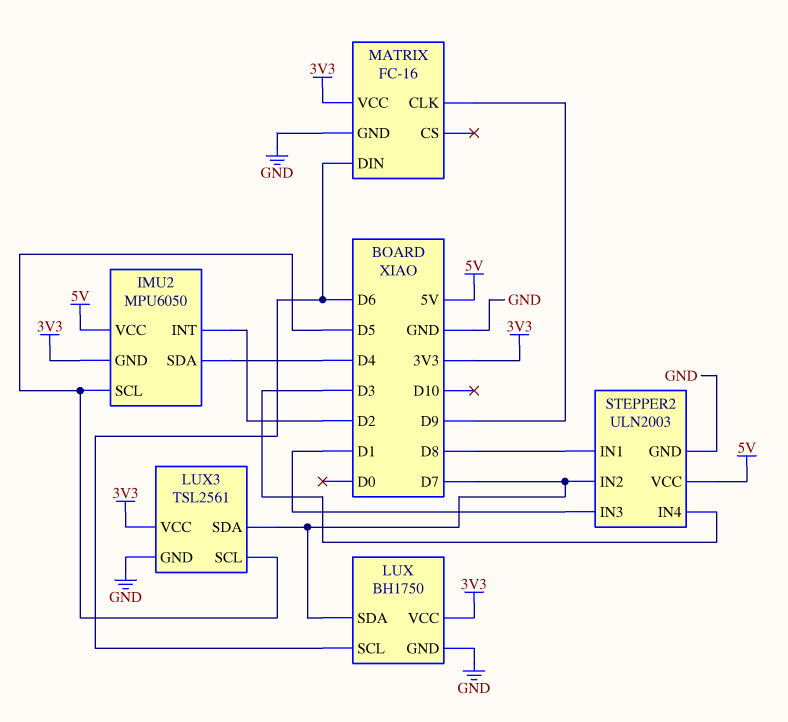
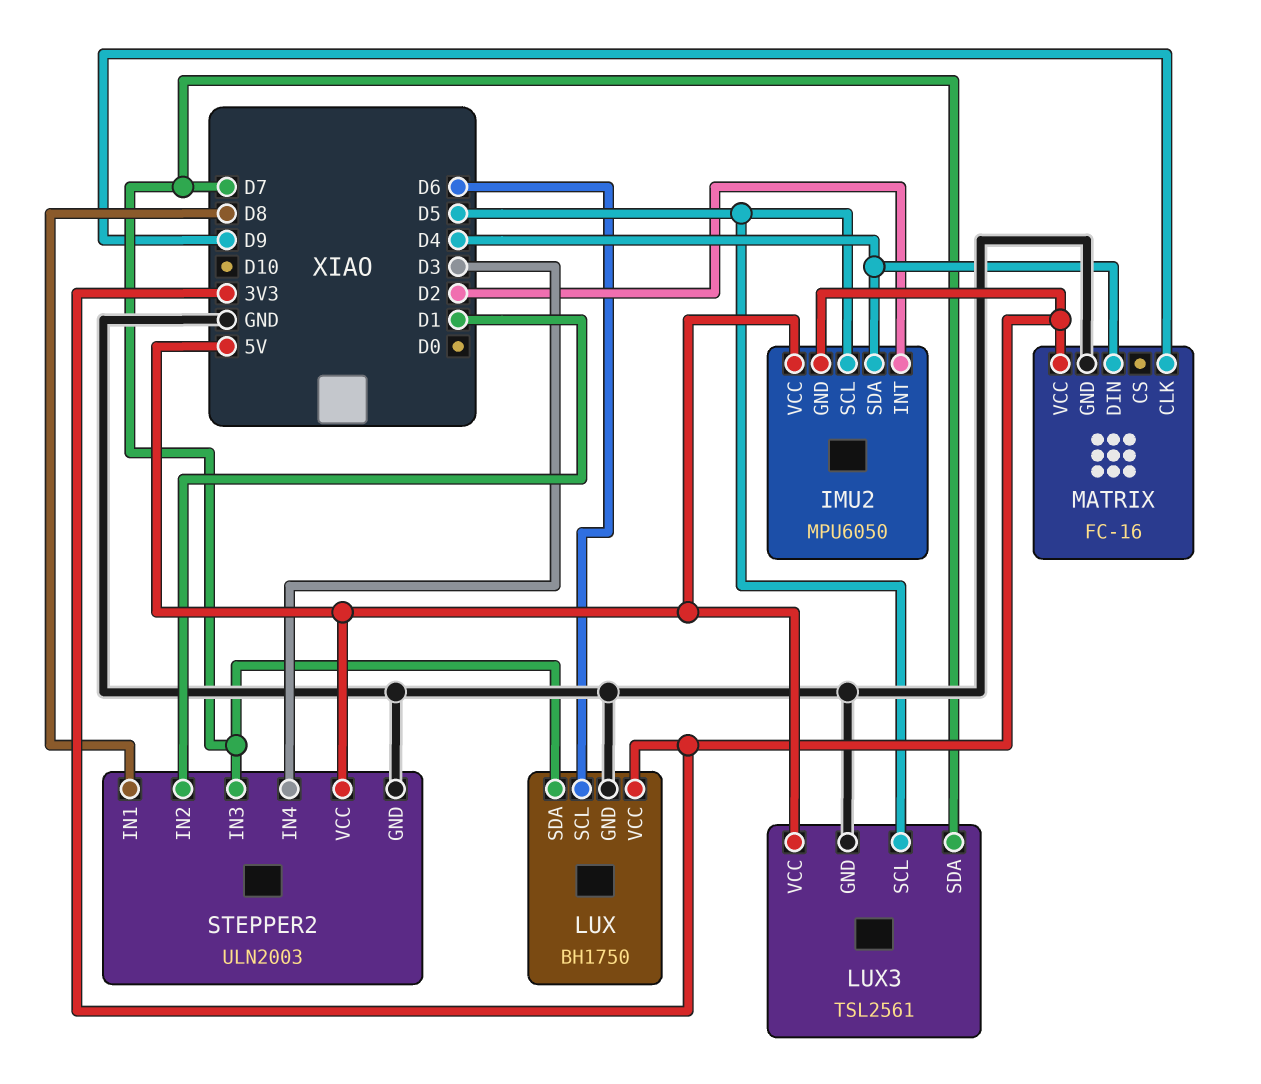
LUX3 pin VCC: 3V3 -> 5V
MATRIX pin DIN: D6 -> D4
STEPPER2 pin IN2: D7 -> D1
STEPPER2 pin IN3: D1 -> D7

